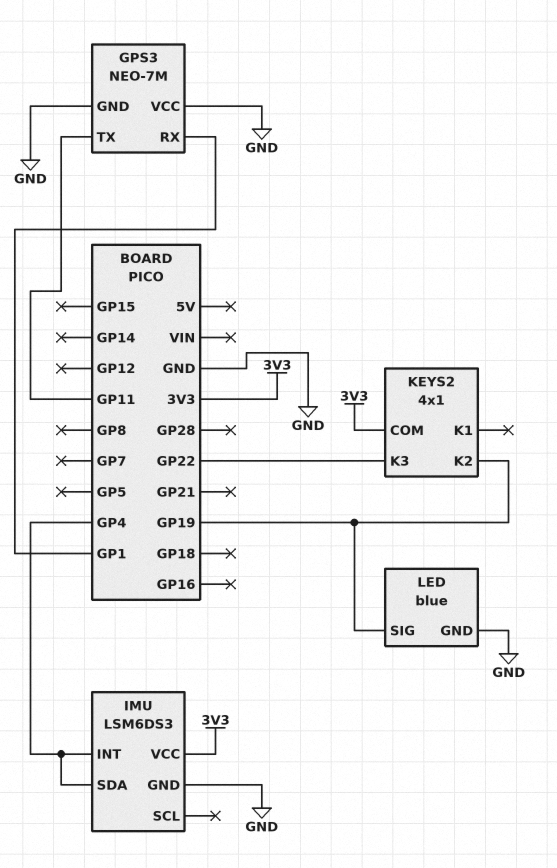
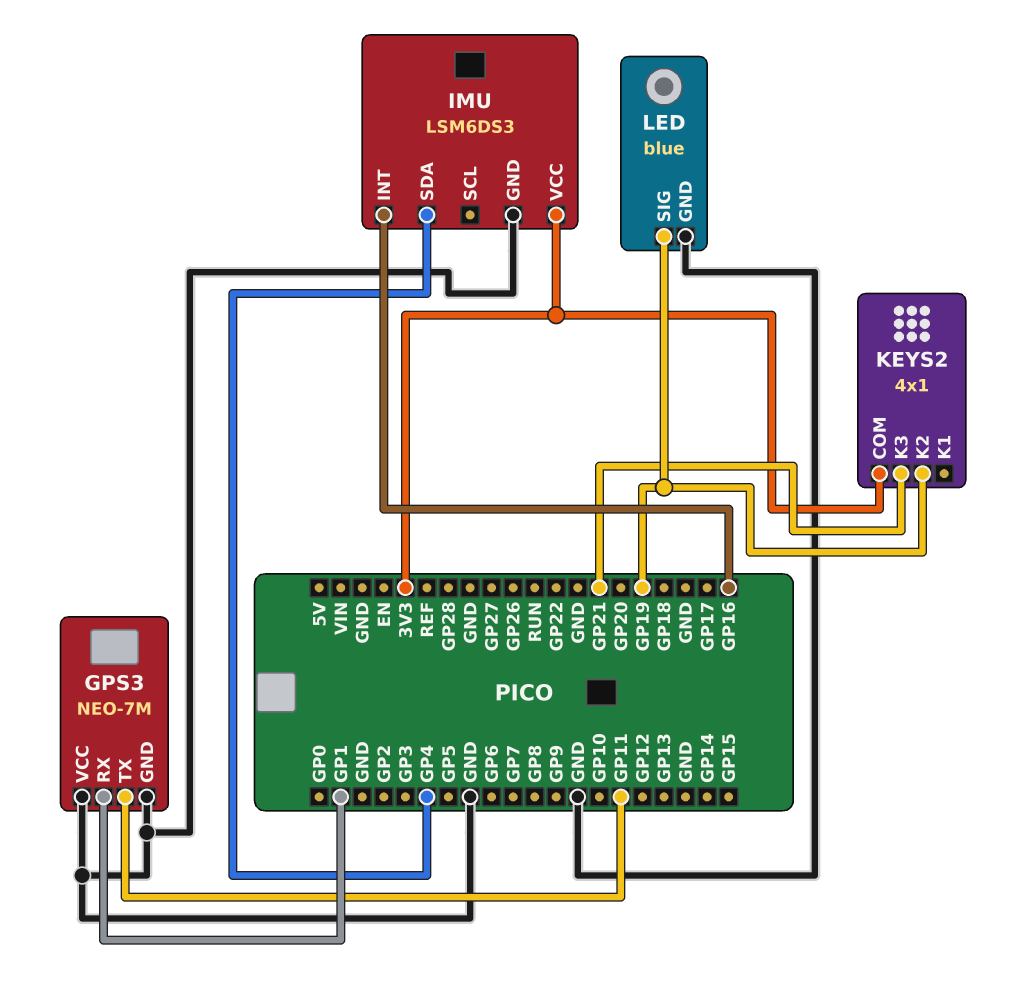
IMU pin INT: GP4 -> GP16
KEYS2 pin K3: GP22 -> GP21

